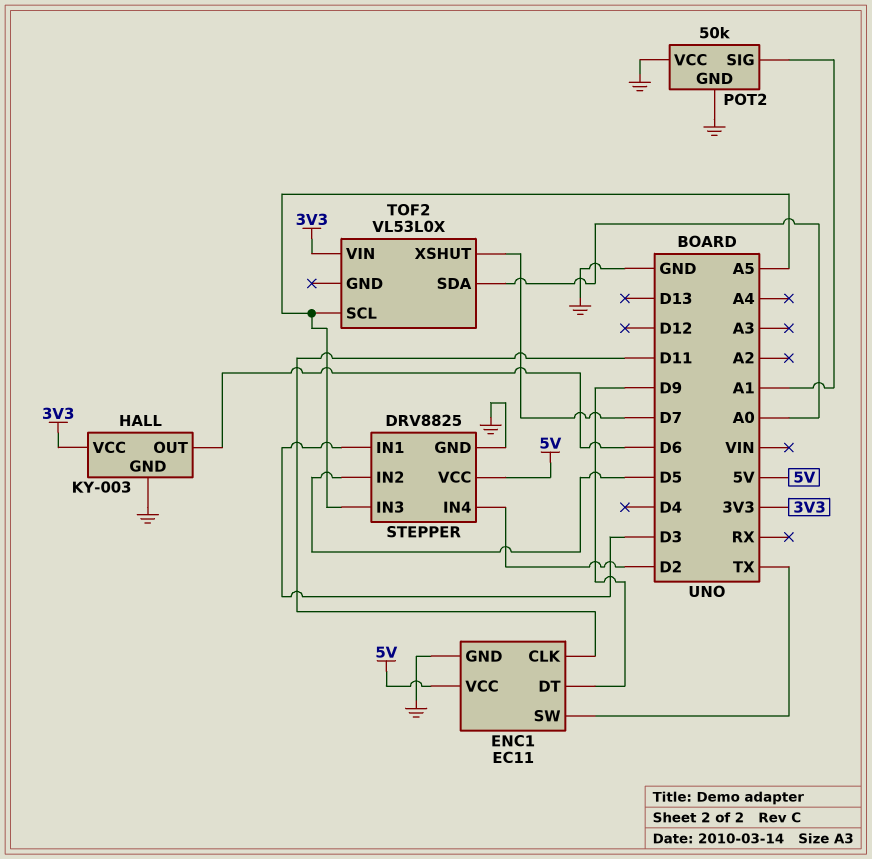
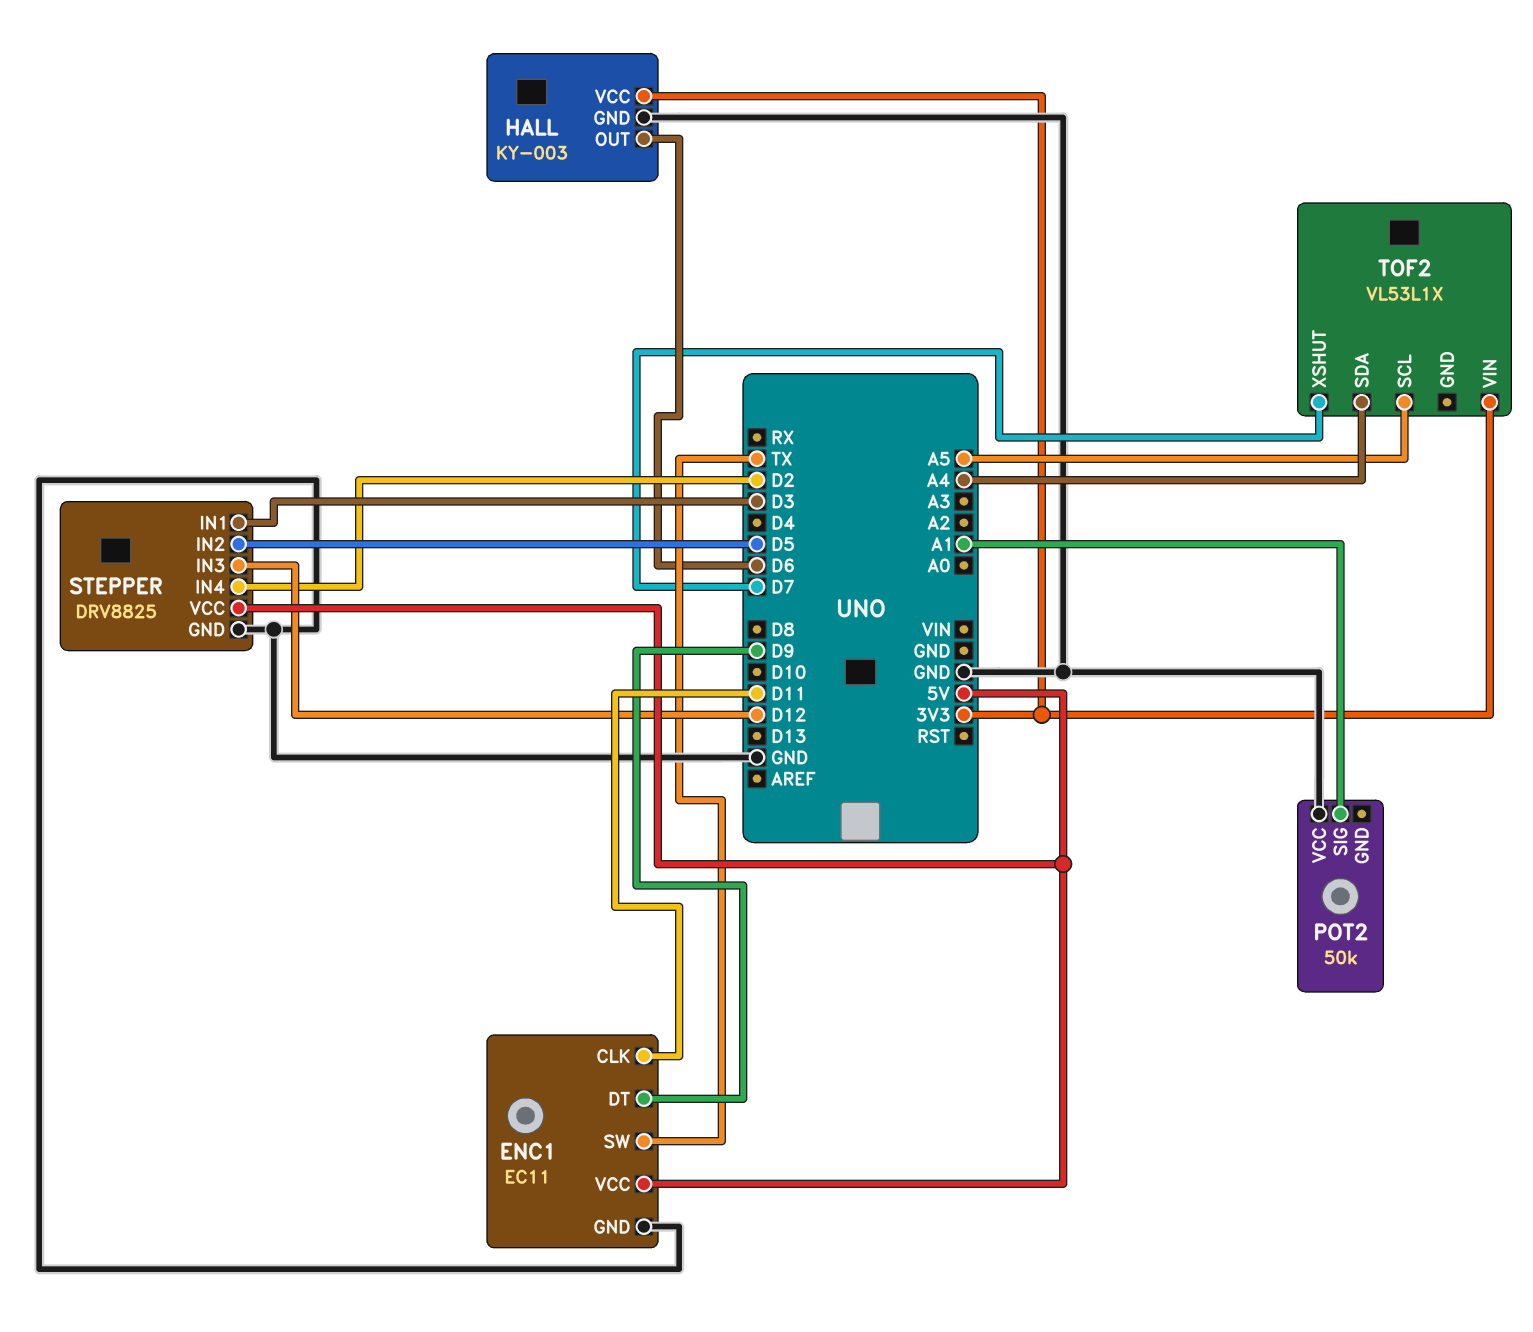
POT2 pin GND: GND -> none
STEPPER pin IN3: A5 -> D12
TOF2: VL53L0X -> VL53L1X
TOF2 pin SDA: A0 -> A4

